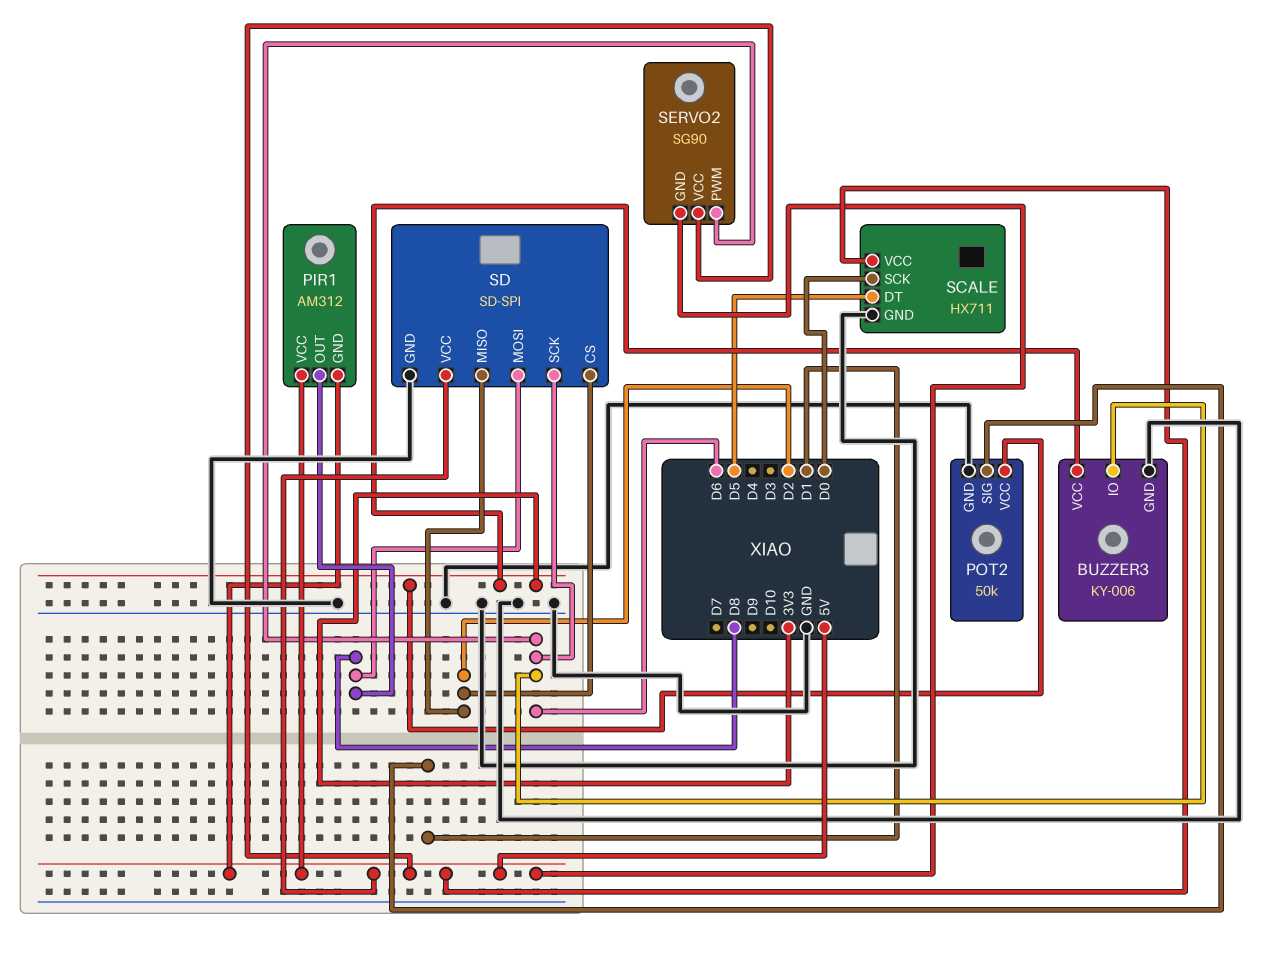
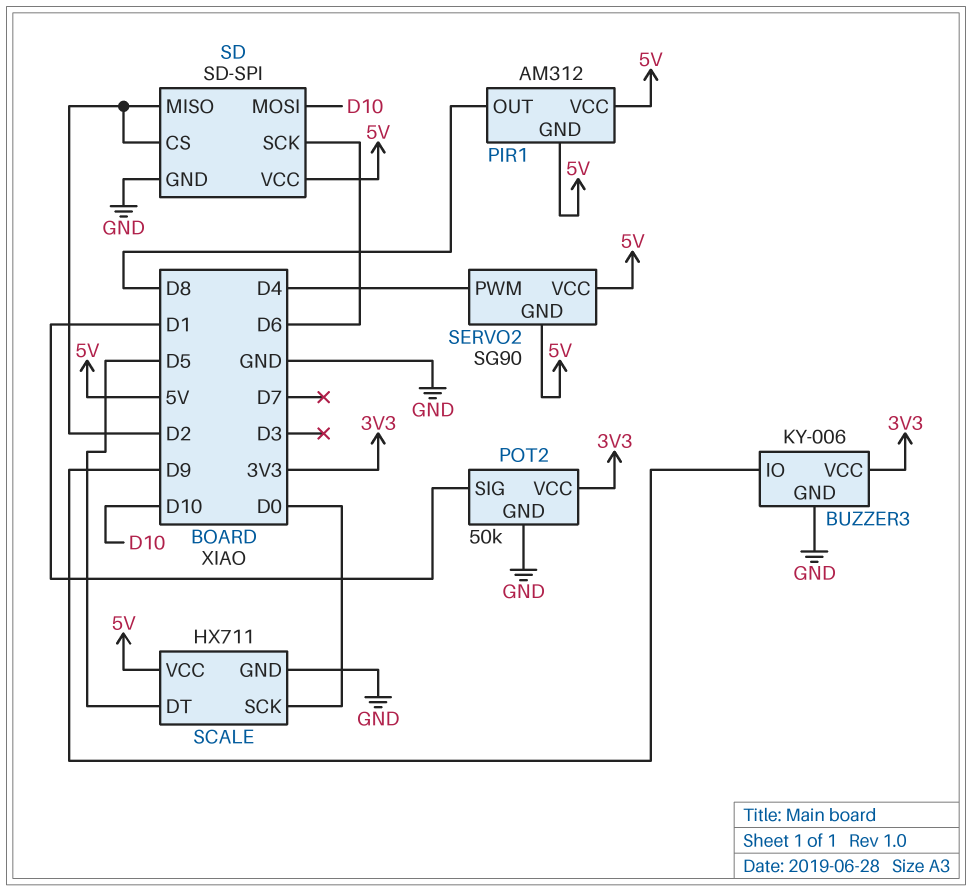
BUZZER3 pin IO: D6 -> D9
SD pin MOSI: D8 -> D10
SERVO2 pin PWM: D6 -> D4

